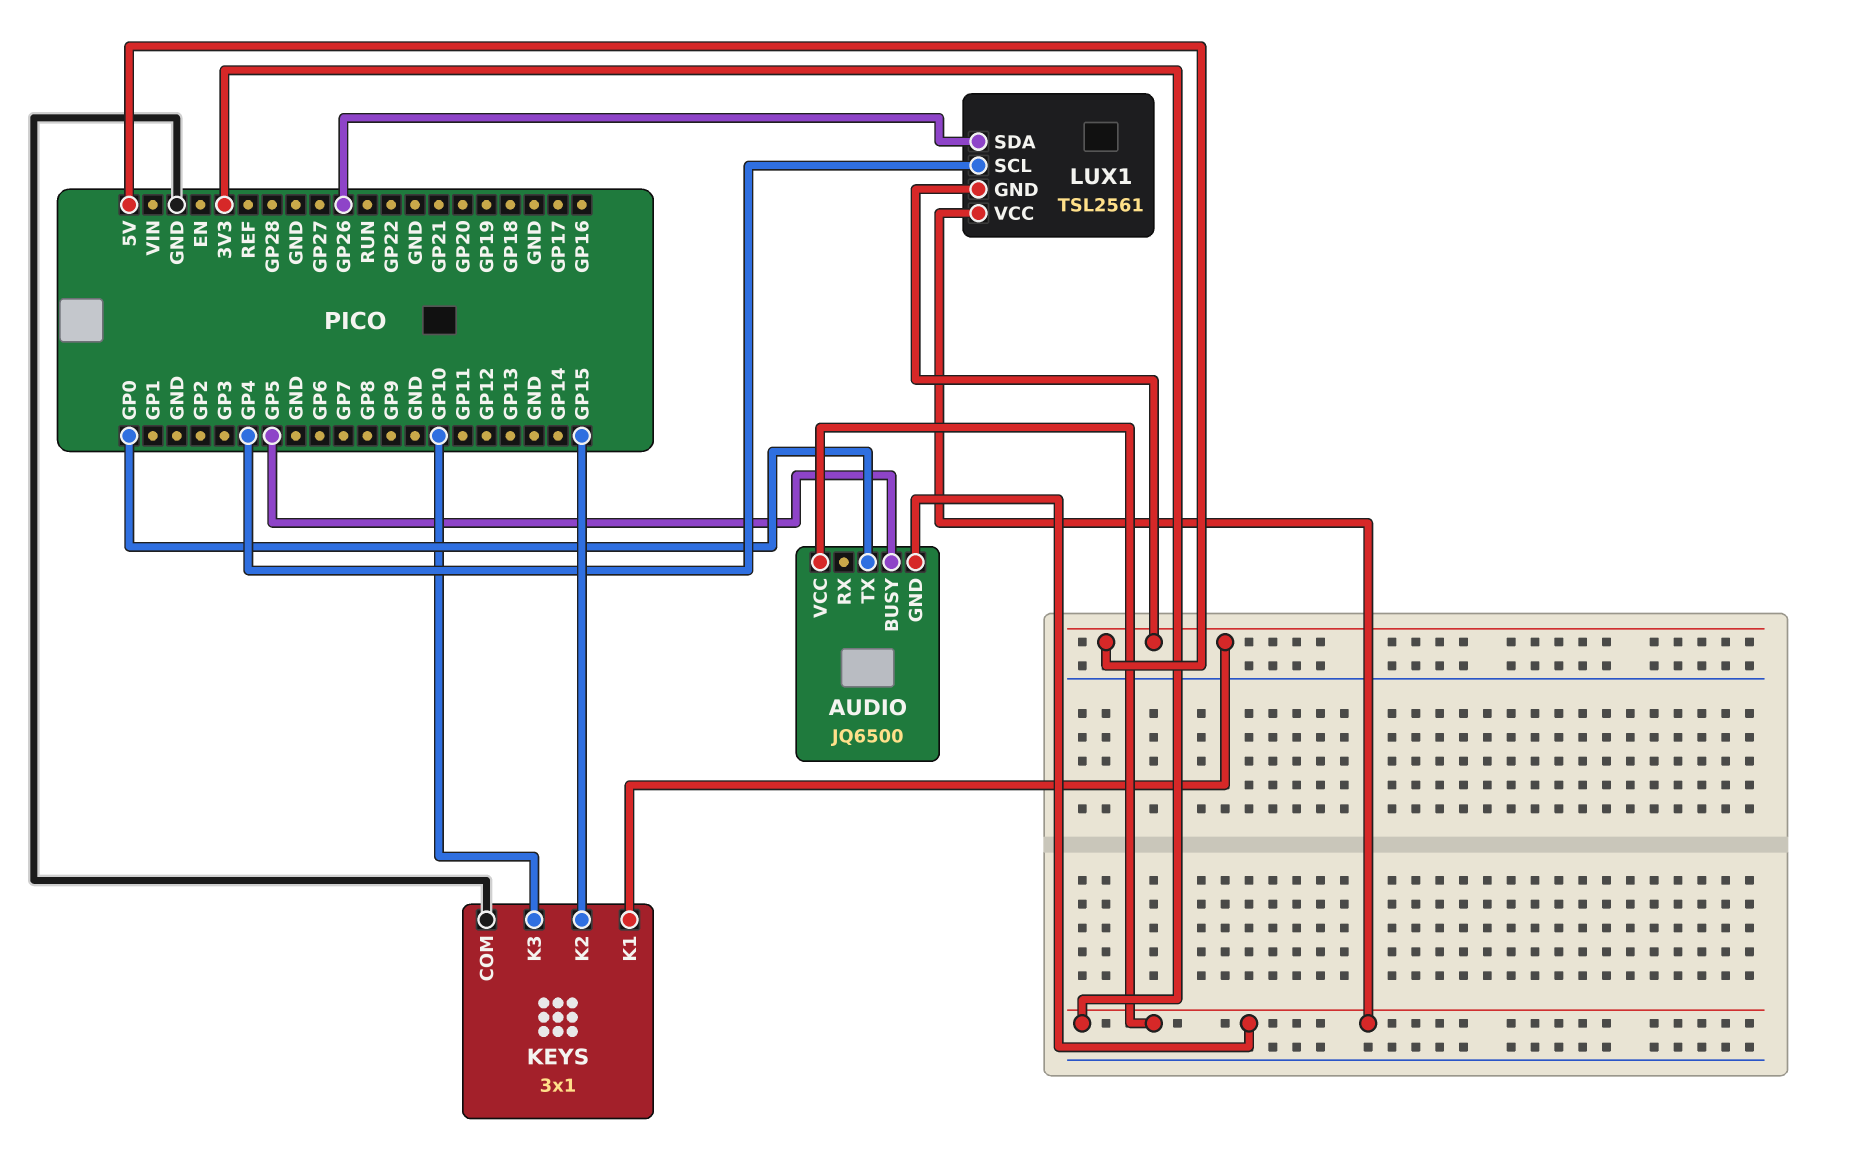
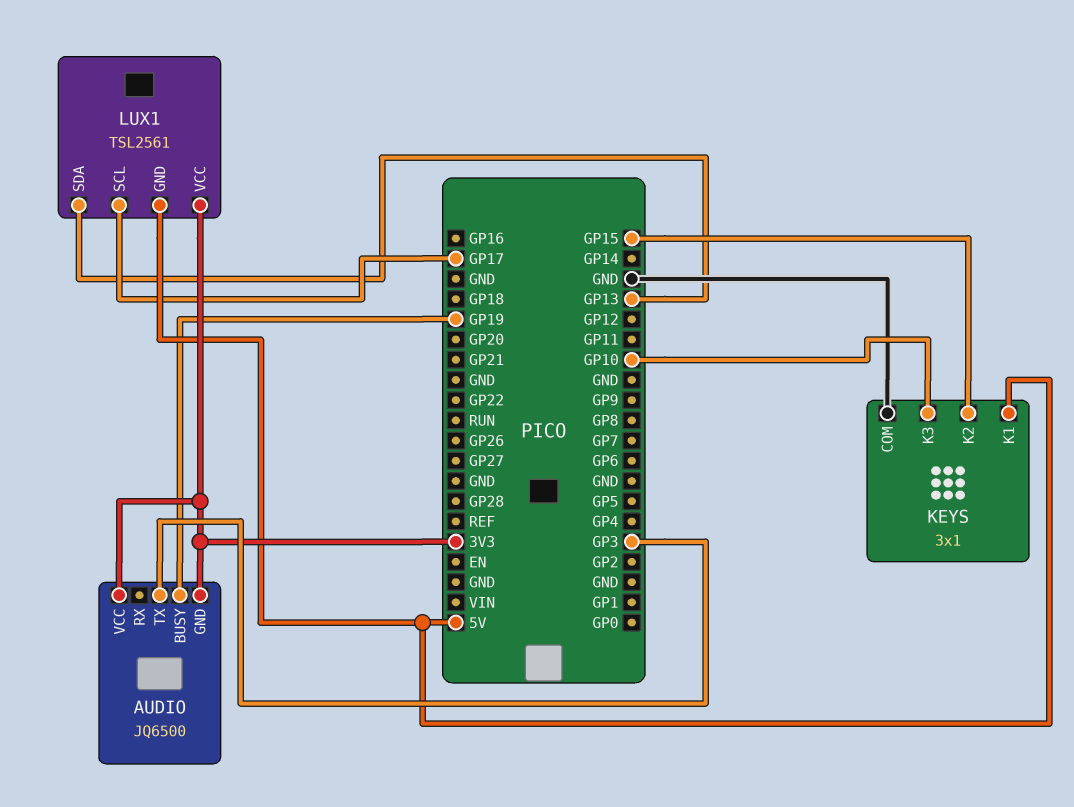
AUDIO pin BUSY: GP5 -> GP19
AUDIO pin TX: GP0 -> GP3
LUX1 pin SCL: GP4 -> GP17
LUX1 pin SDA: GP26 -> GP13

